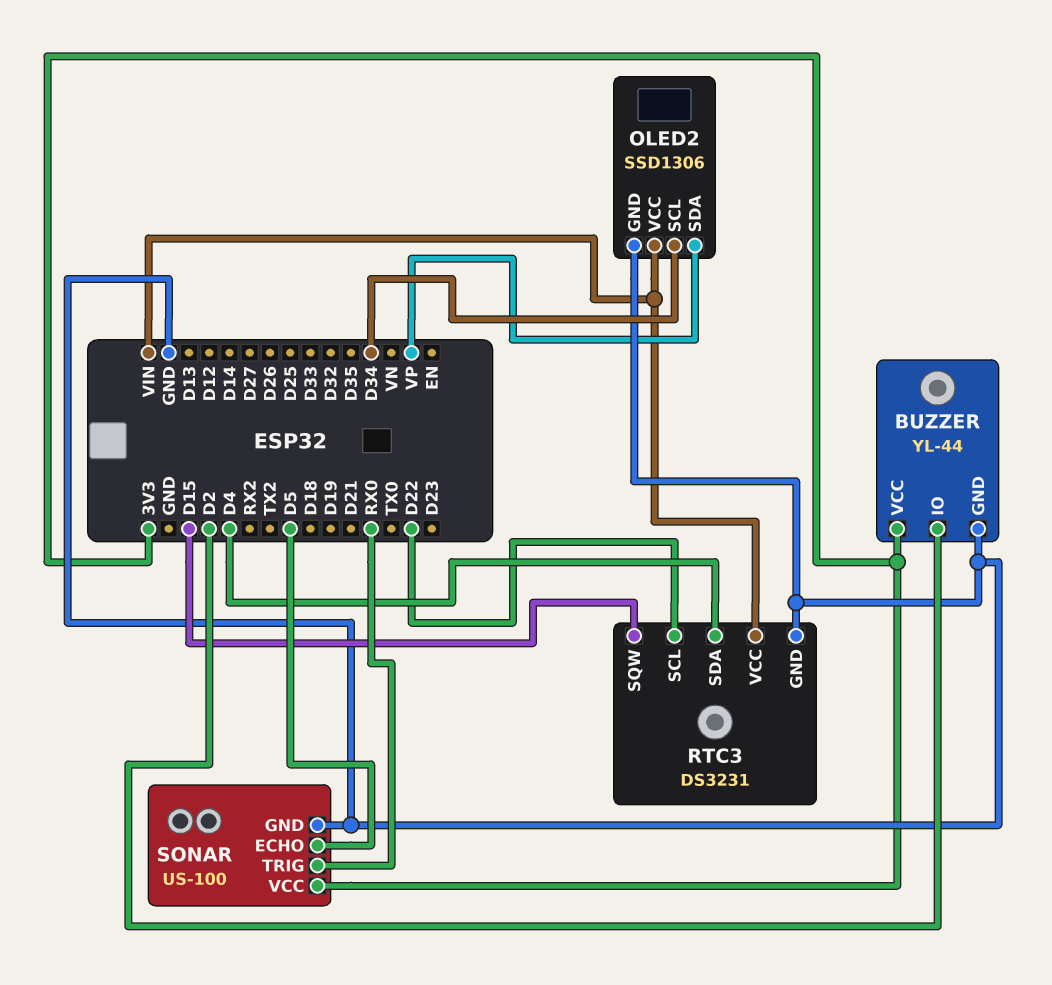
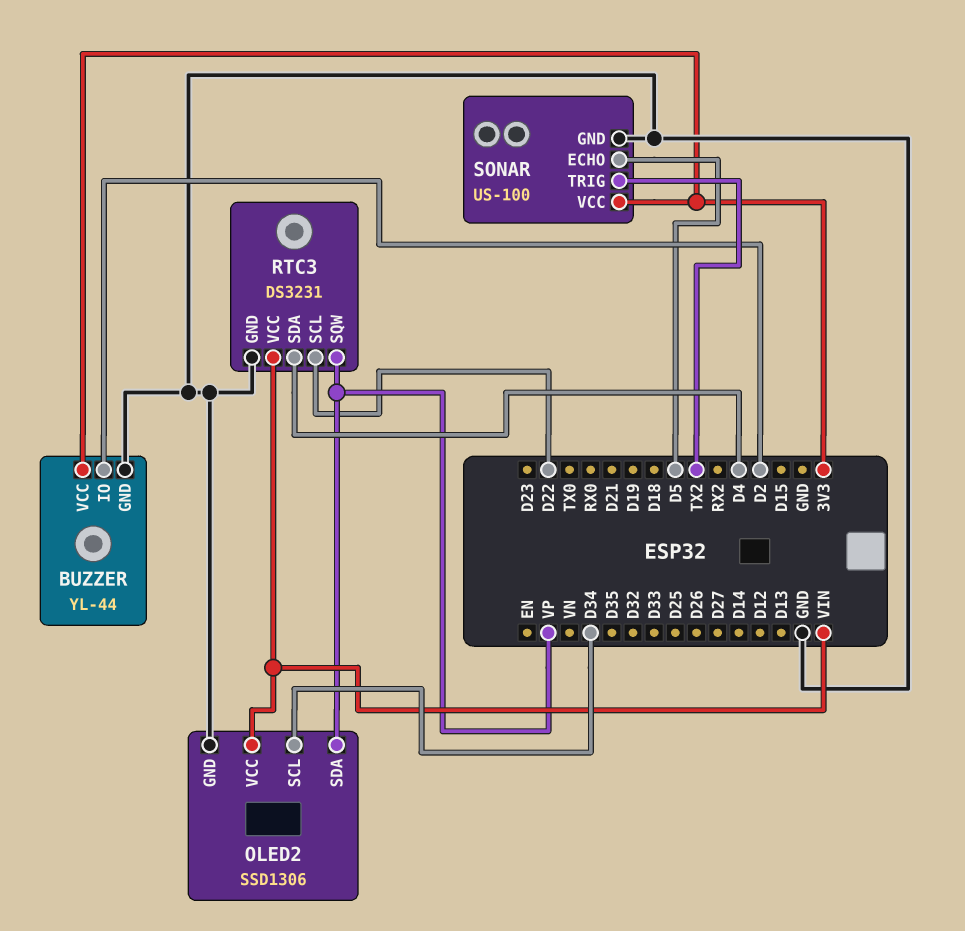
RTC3 pin SQW: D15 -> VP
SONAR pin TRIG: RX0 -> TX2

